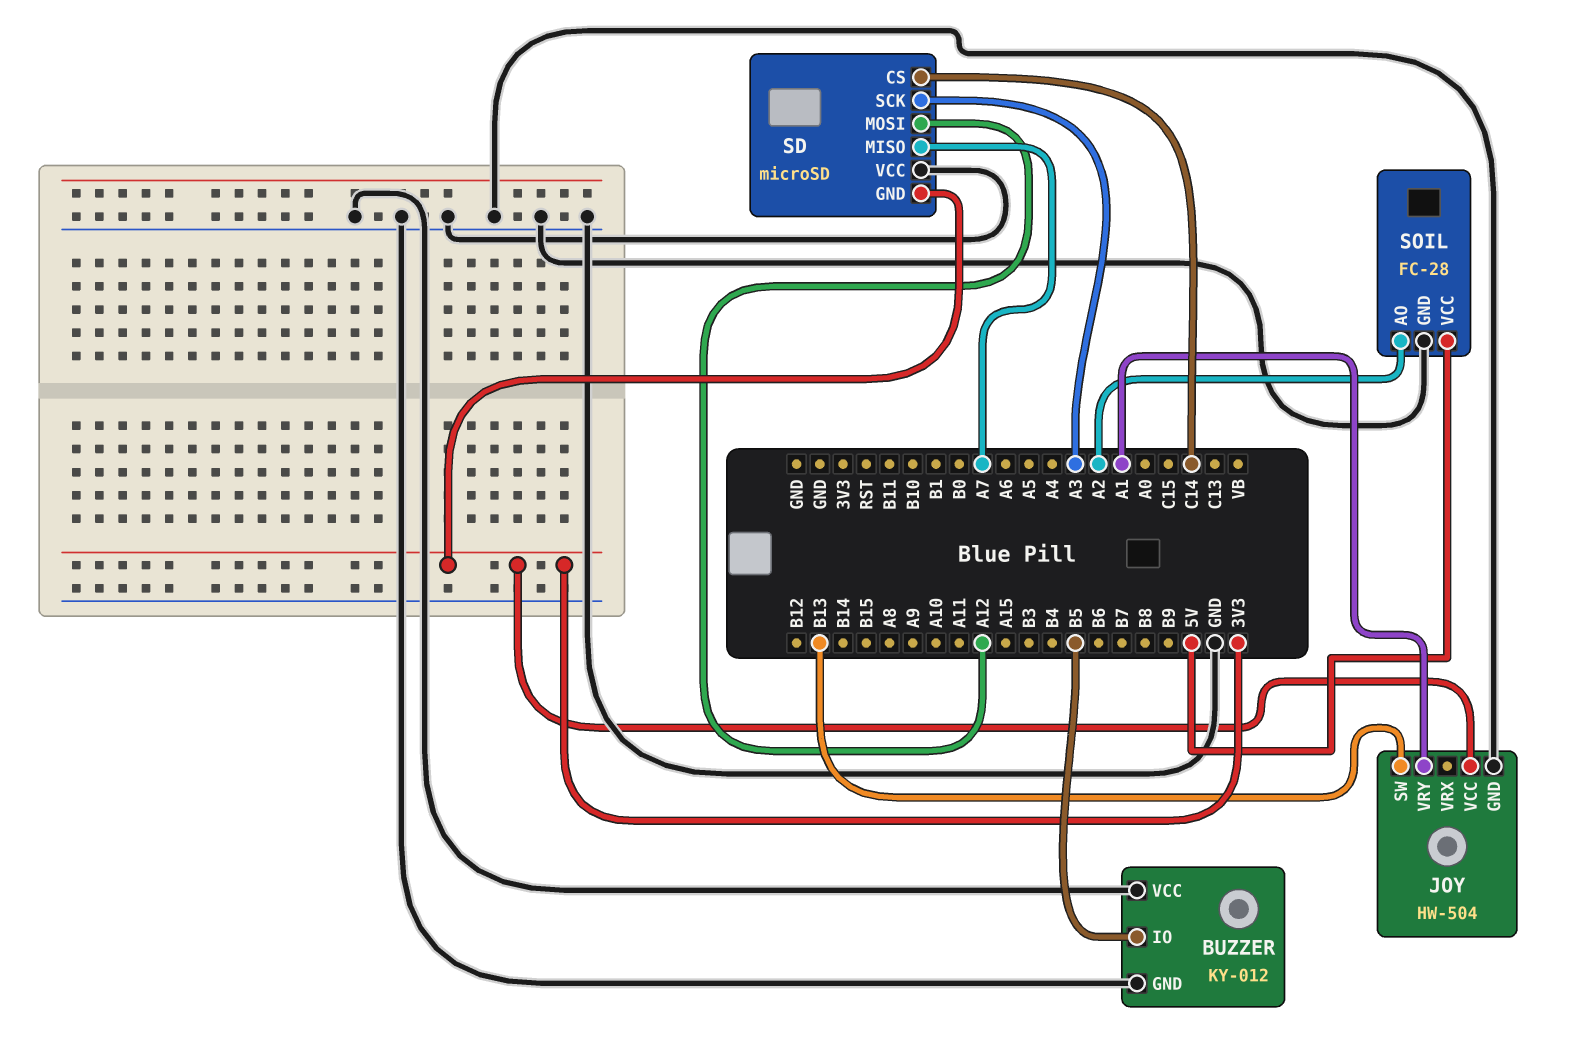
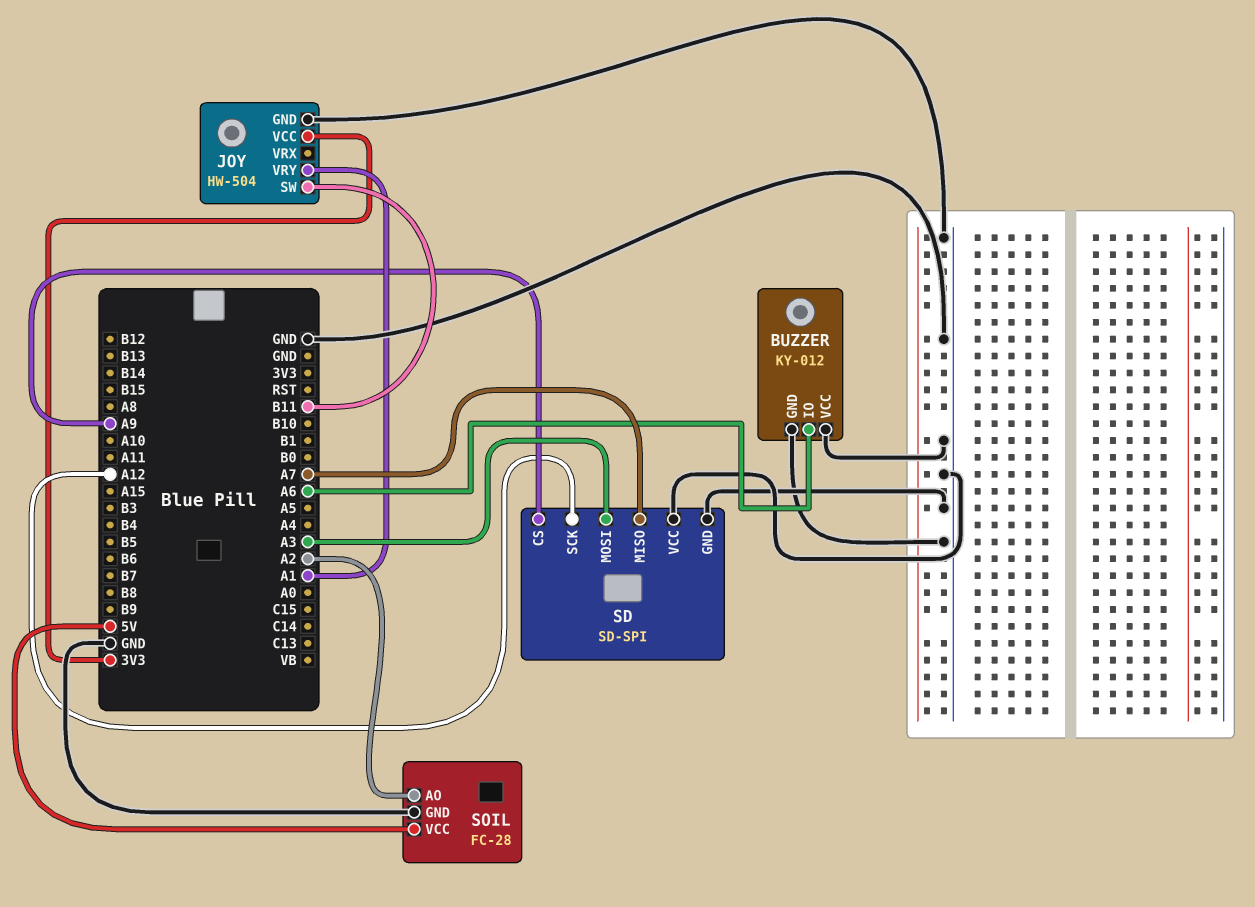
BUZZER pin IO: B5 -> A6
JOY pin SW: B13 -> B11
SD: microSD -> SD-SPI
SD pin CS: C14 -> A9
SD pin GND: 3V3 -> GND
SD pin MOSI: A12 -> A3
SD pin SCK: A3 -> A12

